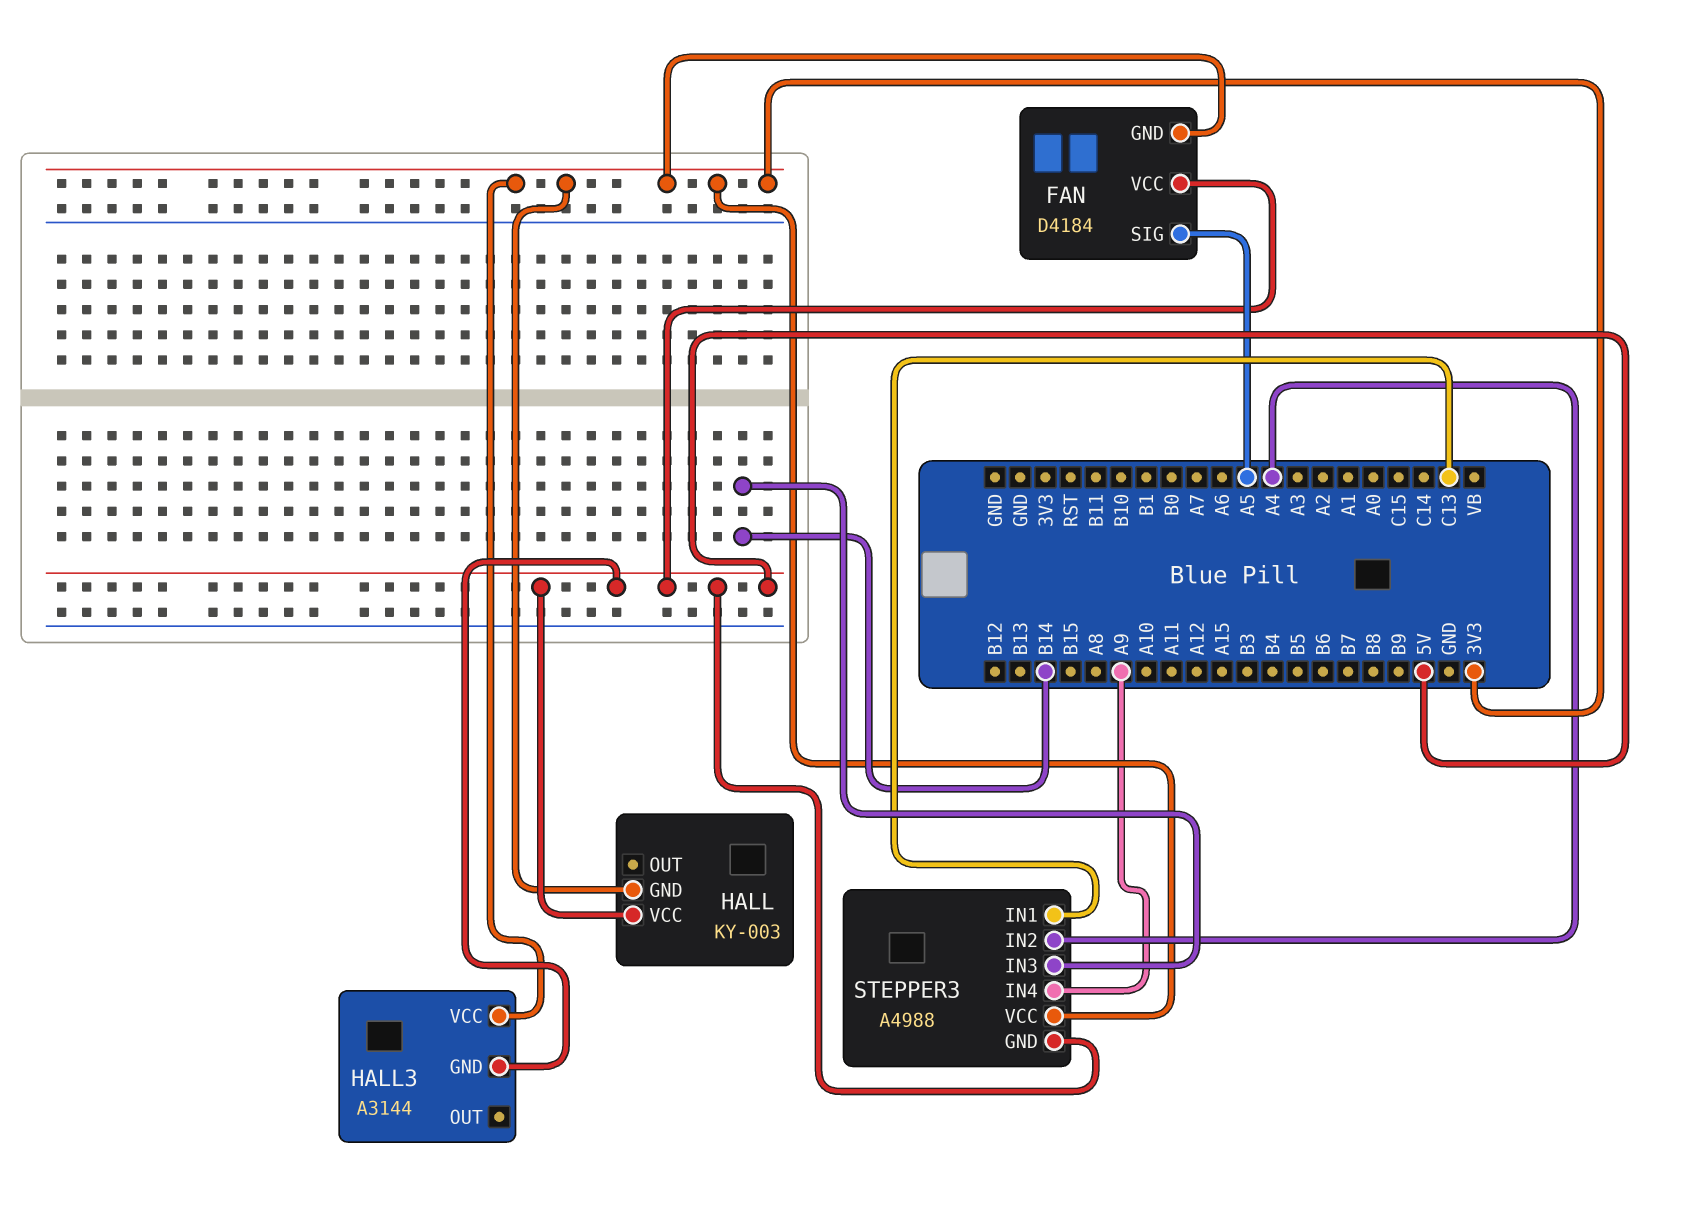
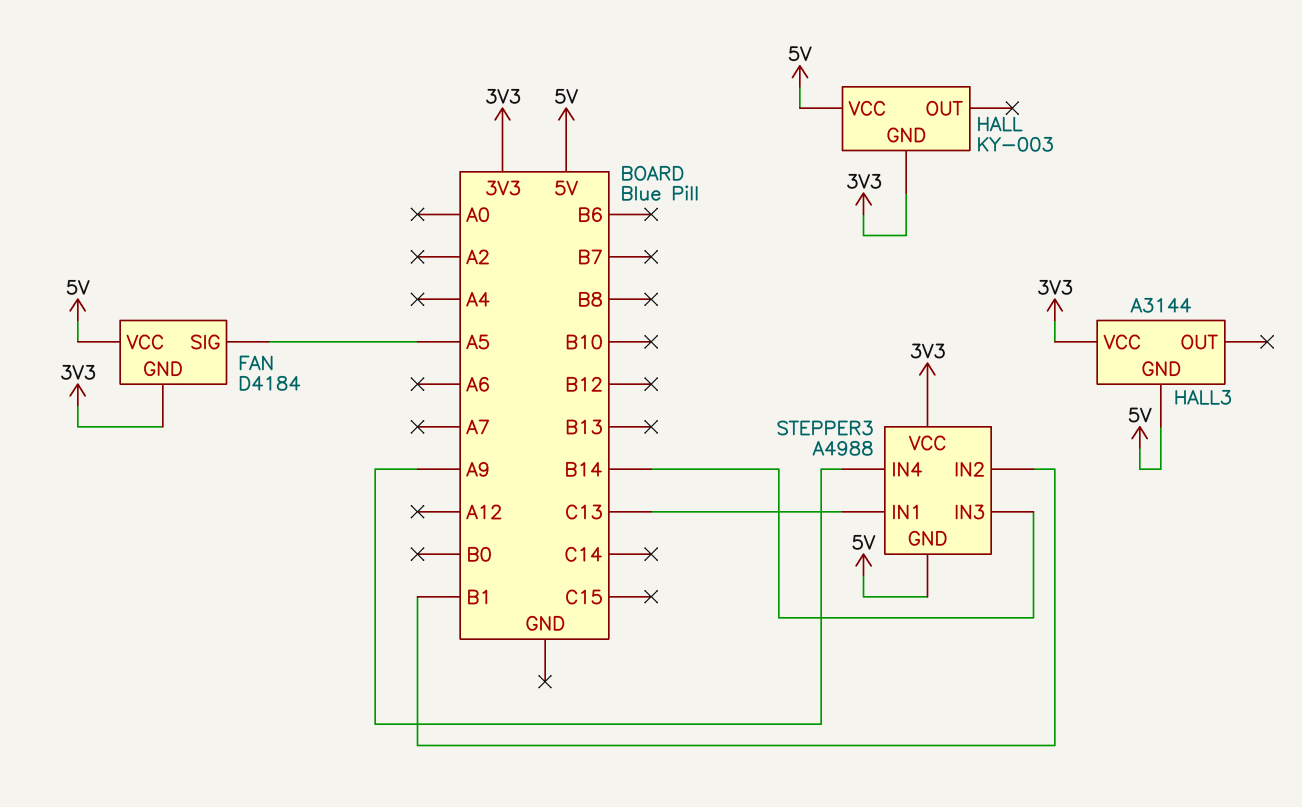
STEPPER3 pin IN2: A4 -> B1

